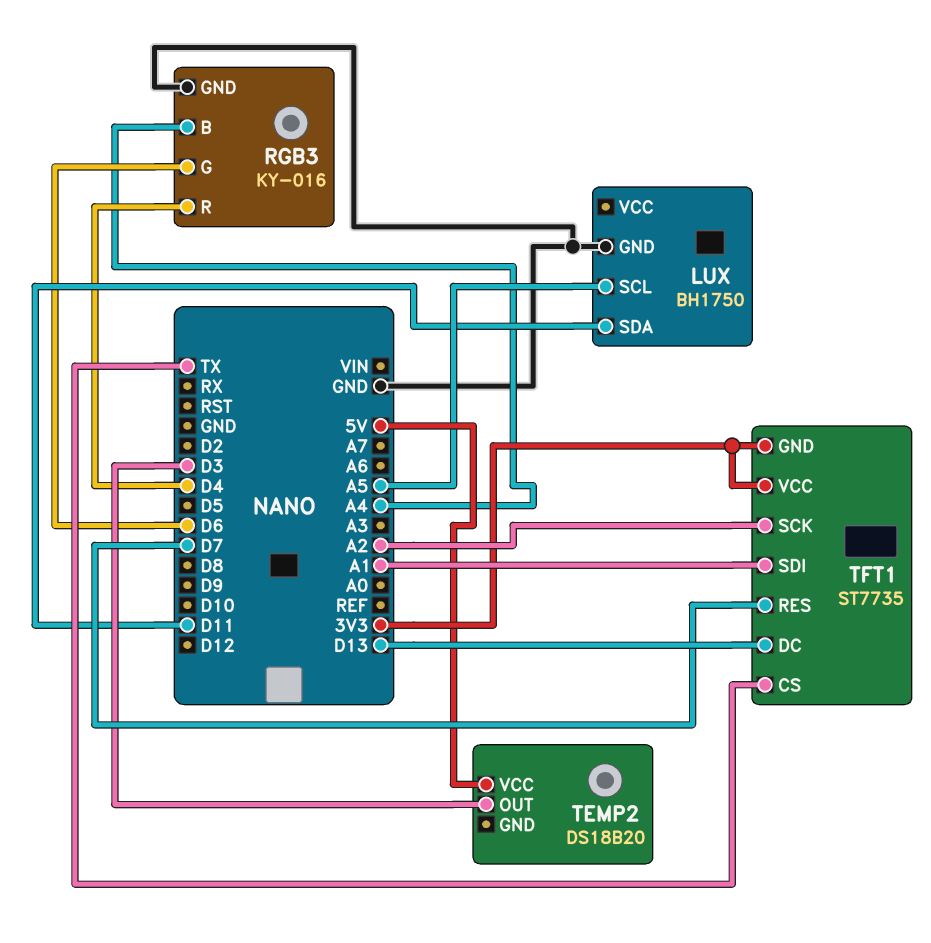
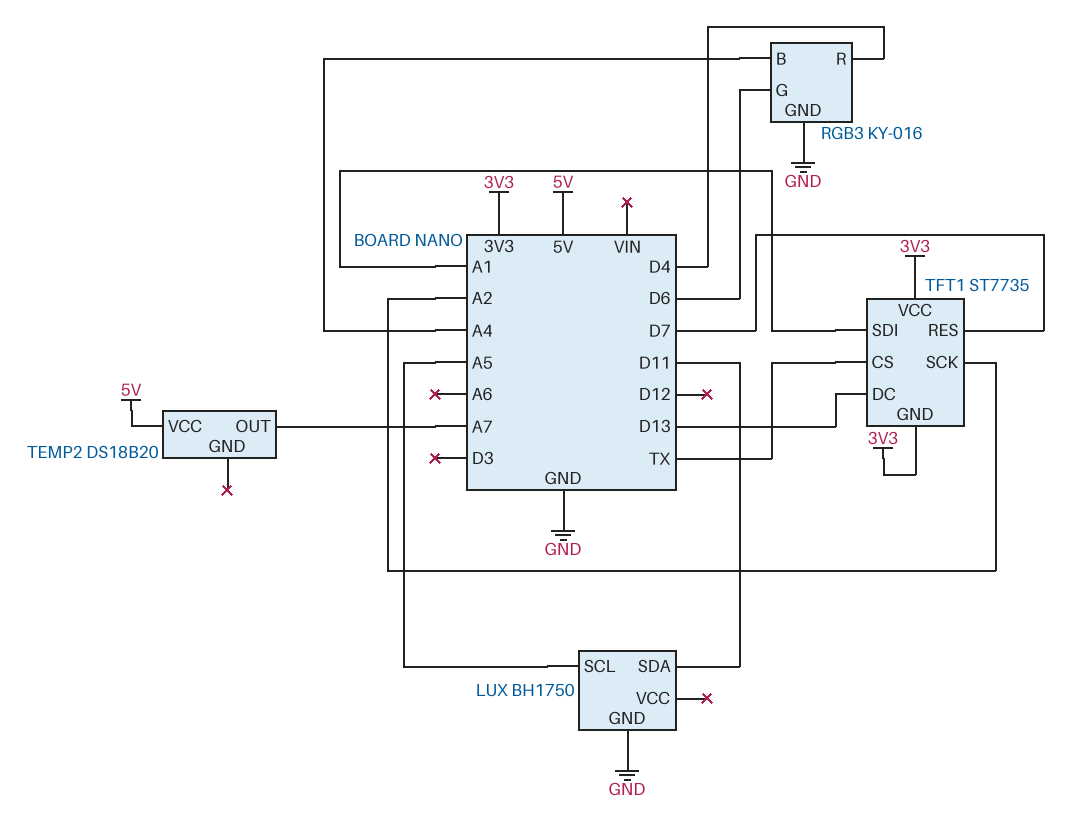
TEMP2 pin OUT: D3 -> A7

